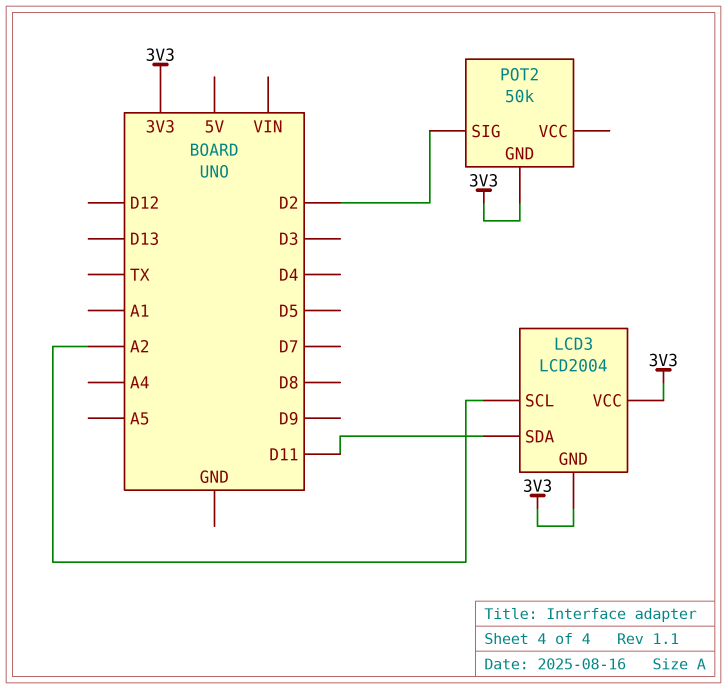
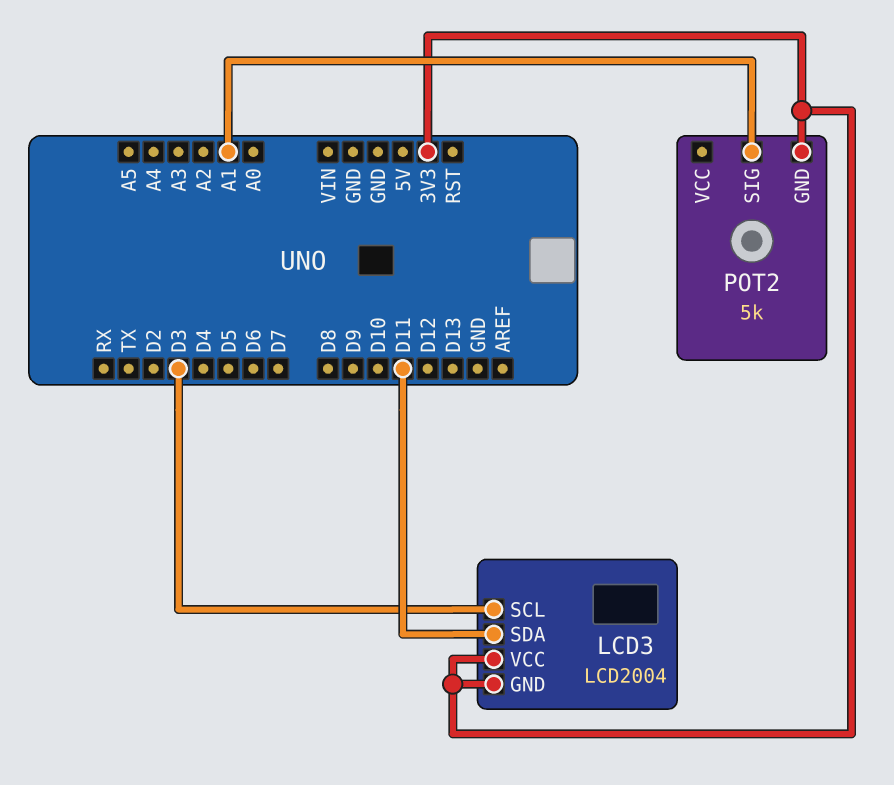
LCD3 pin SCL: A2 -> D3
POT2: 50k -> 5k
POT2 pin SIG: D2 -> A1

